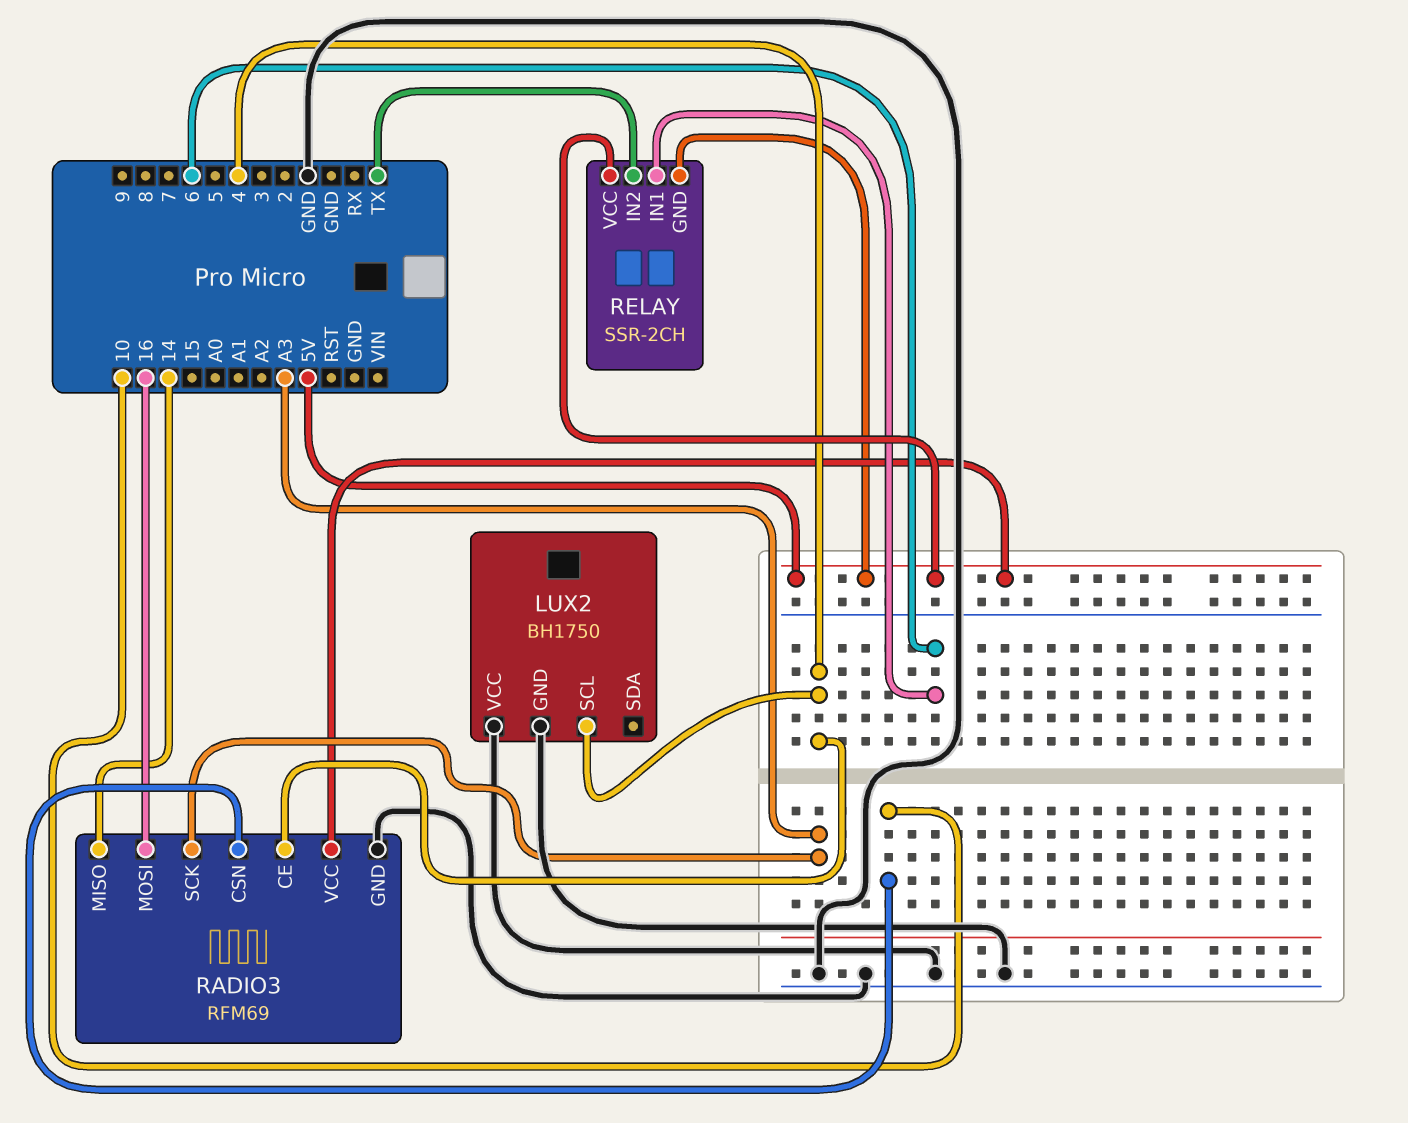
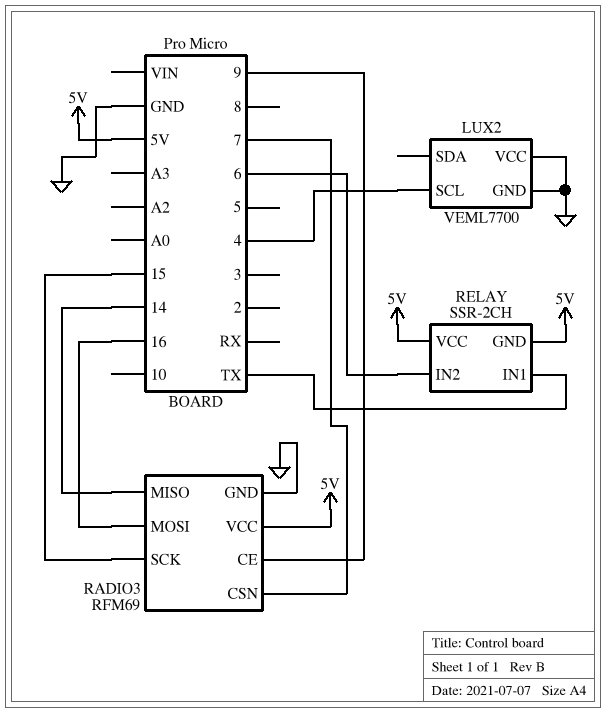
LUX2: BH1750 -> VEML7700
RADIO3 pin CE: 4 -> 9
RADIO3 pin CSN: 10 -> 7
RADIO3 pin SCK: A3 -> 15
RELAY pin IN1: 6 -> TX
RELAY pin IN2: TX -> 6

